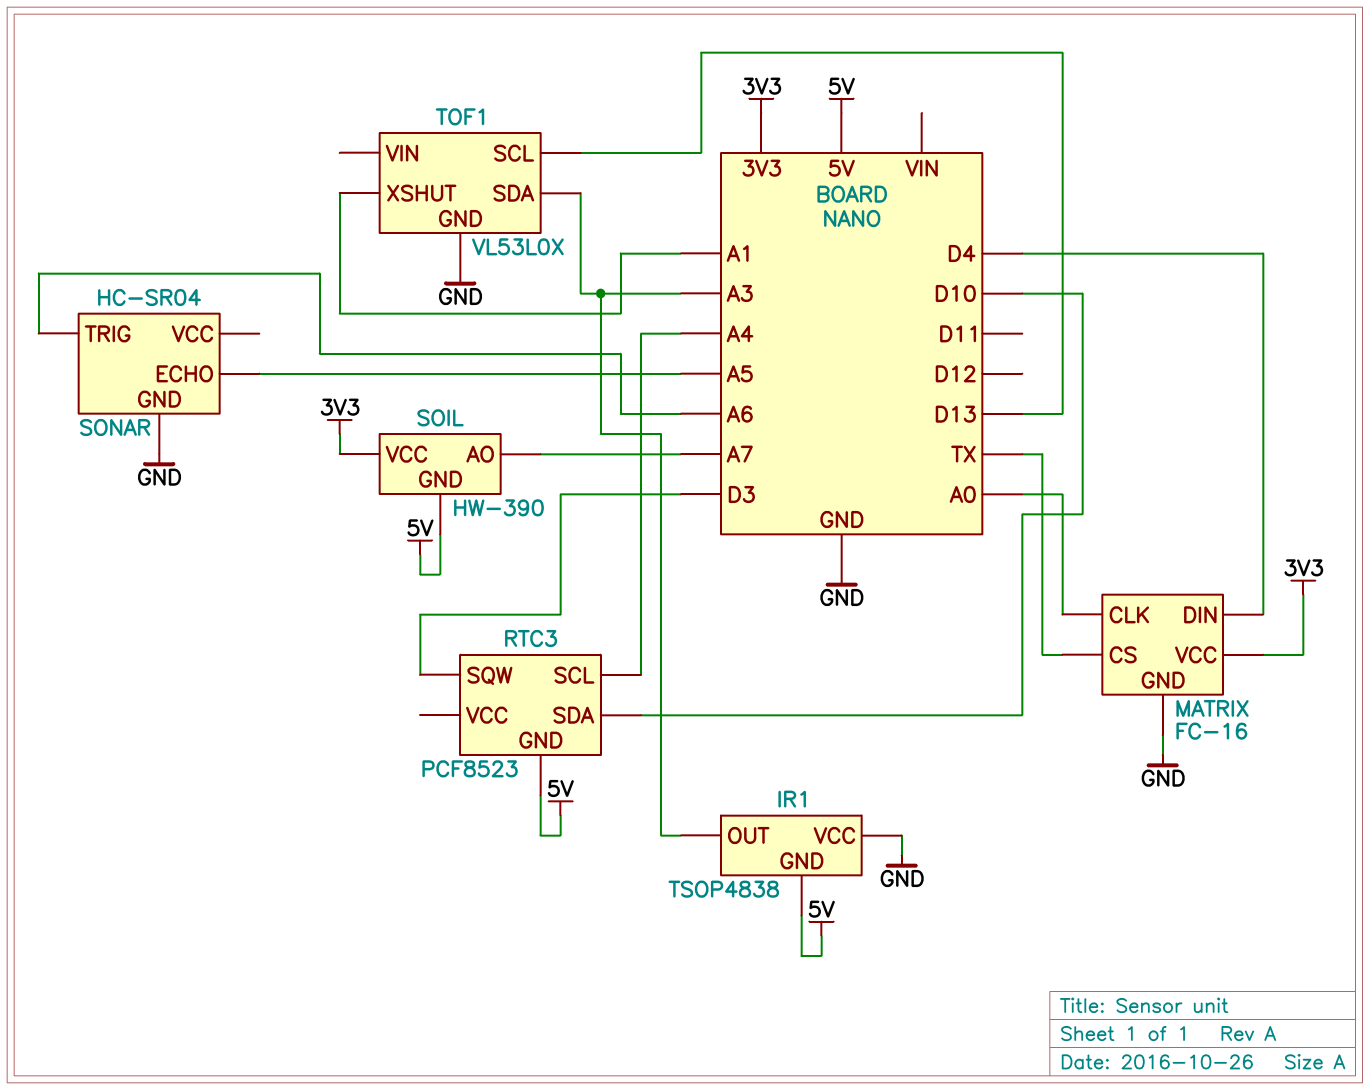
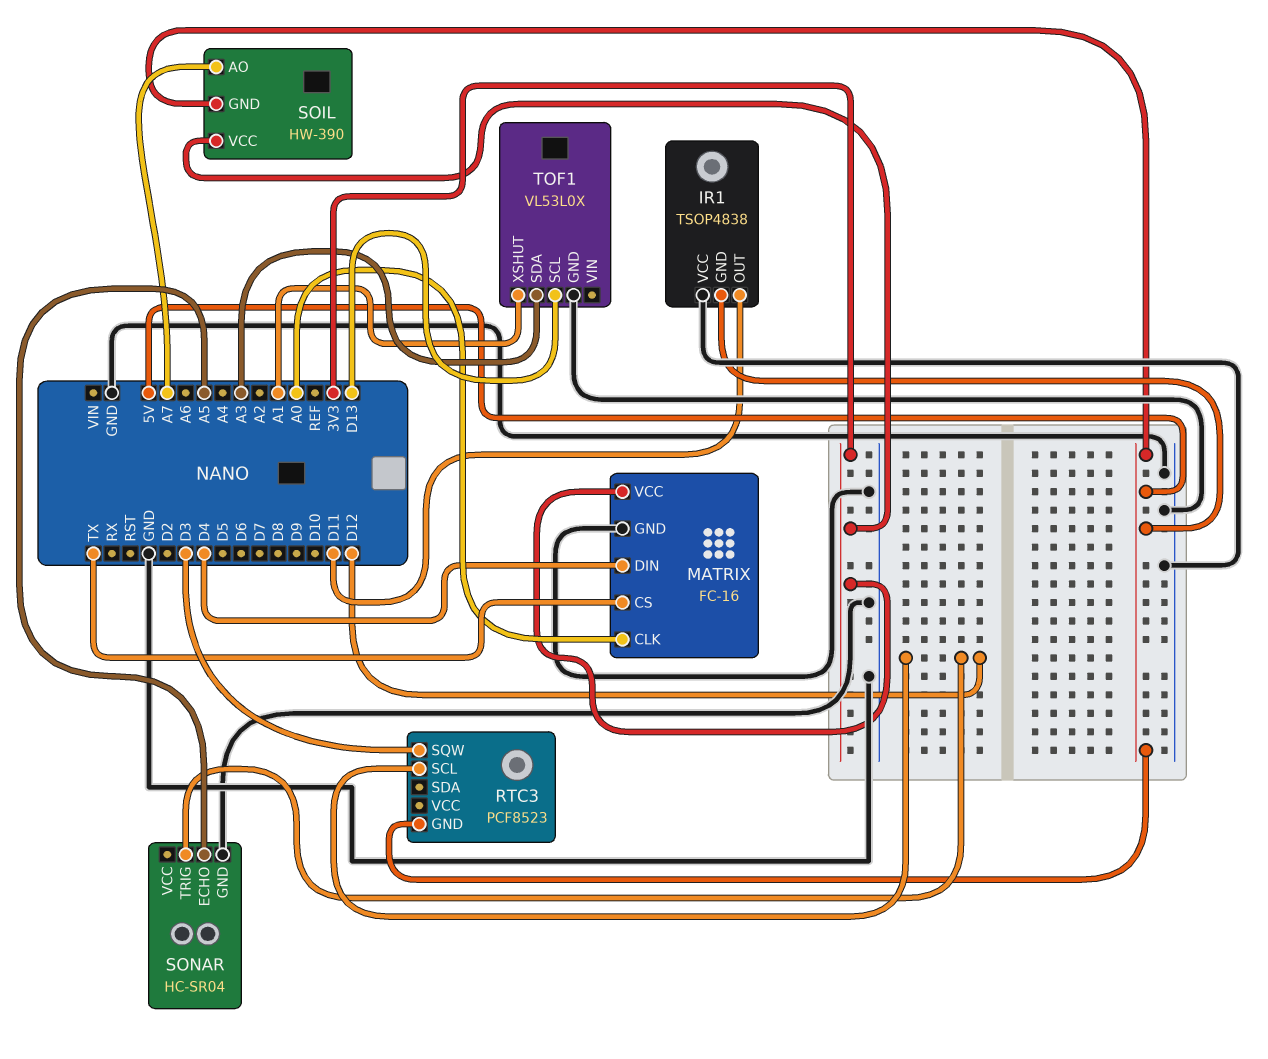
IR1 pin OUT: A3 -> D11
RTC3 pin SCL: A4 -> D12
RTC3 pin SDA: D10 -> none
SONAR pin TRIG: A6 -> D12

